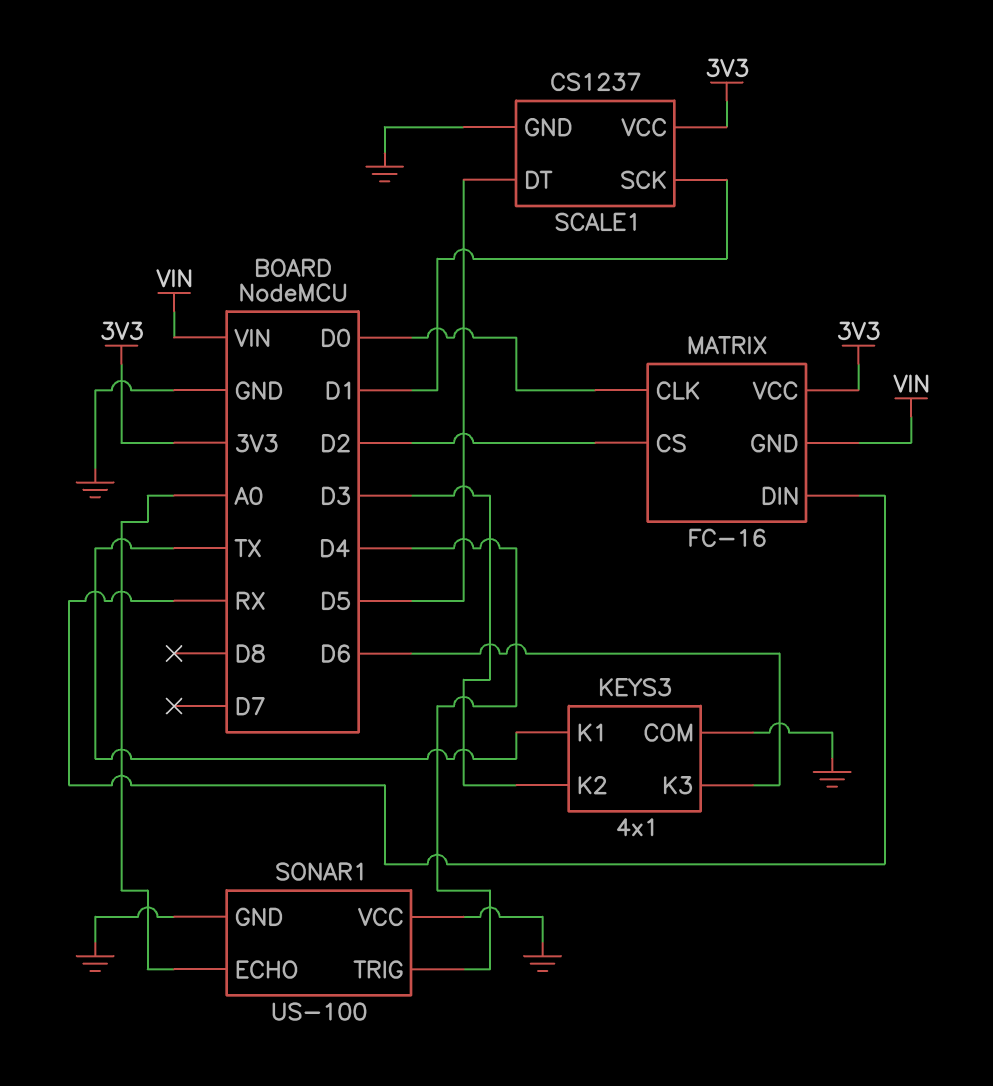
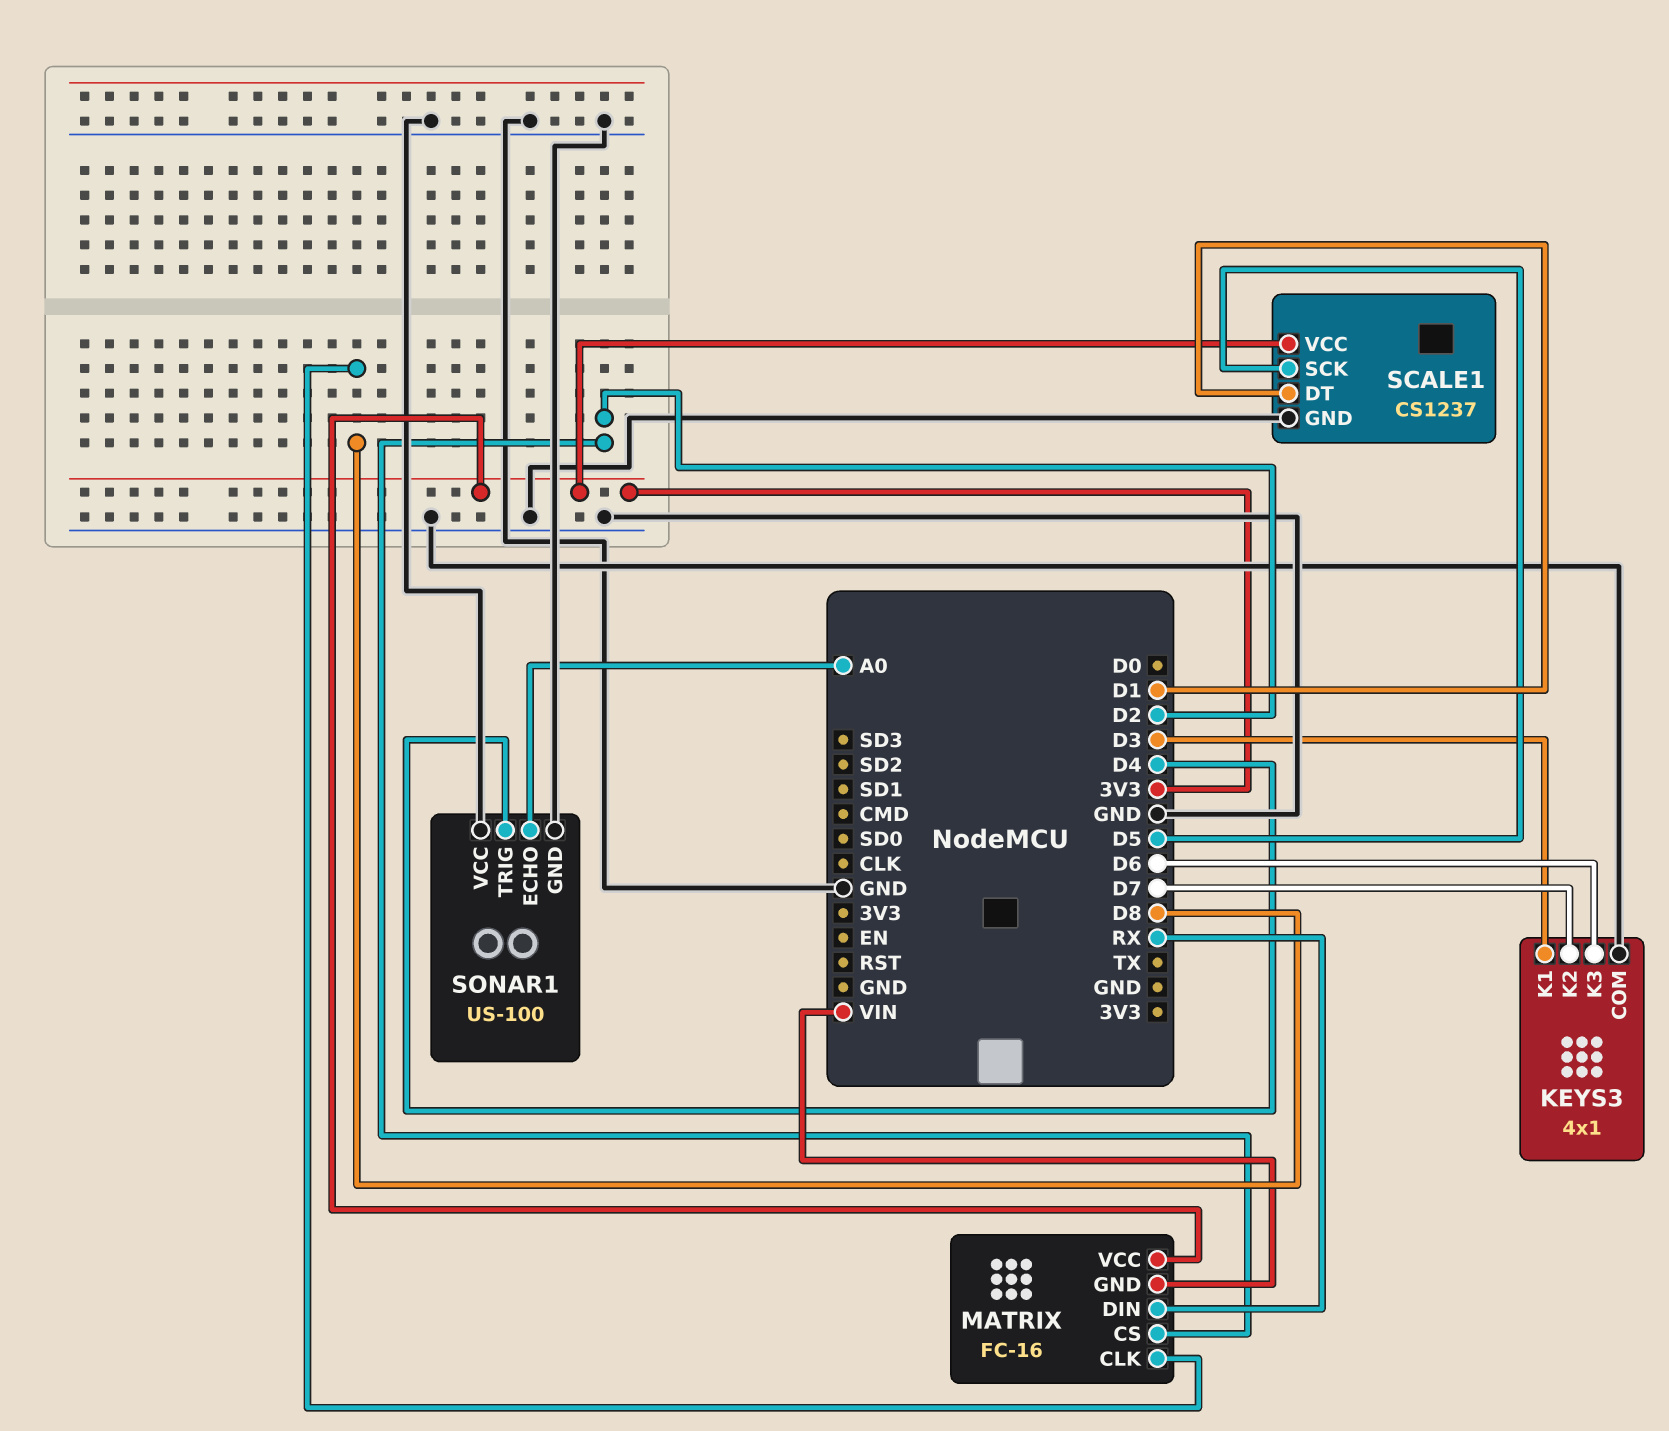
KEYS3 pin K1: TX -> D3
KEYS3 pin K2: D3 -> D7
MATRIX pin CLK: D0 -> D8
SCALE1 pin DT: D5 -> D1
SCALE1 pin SCK: D1 -> D5

